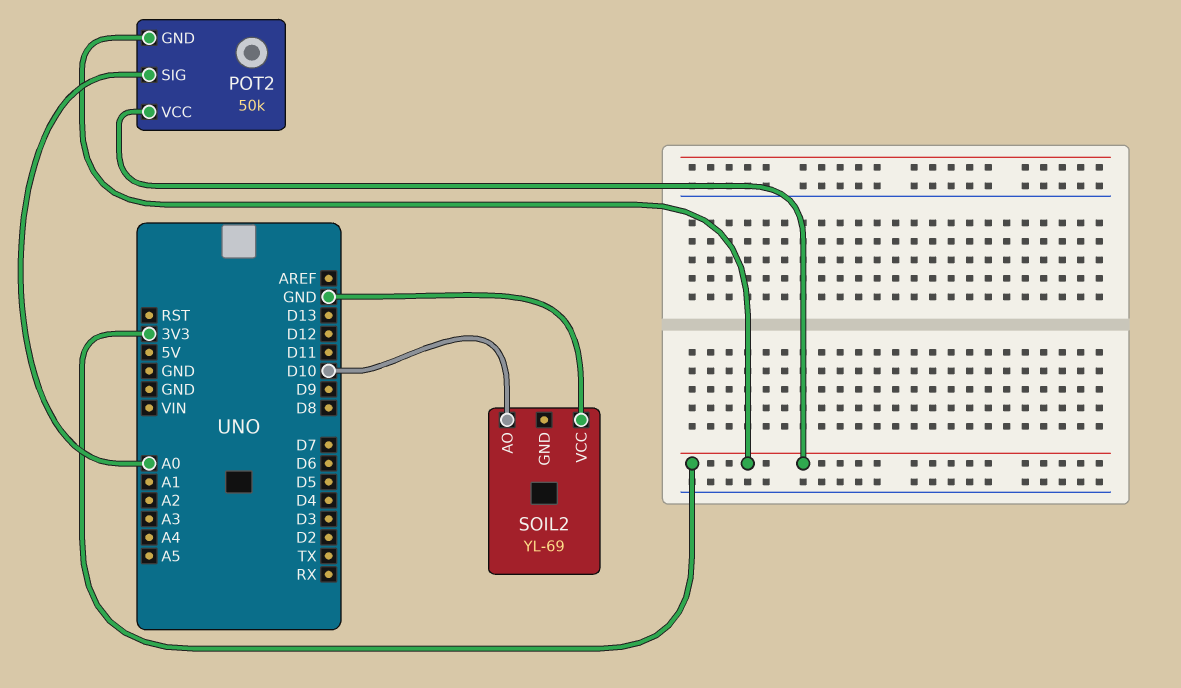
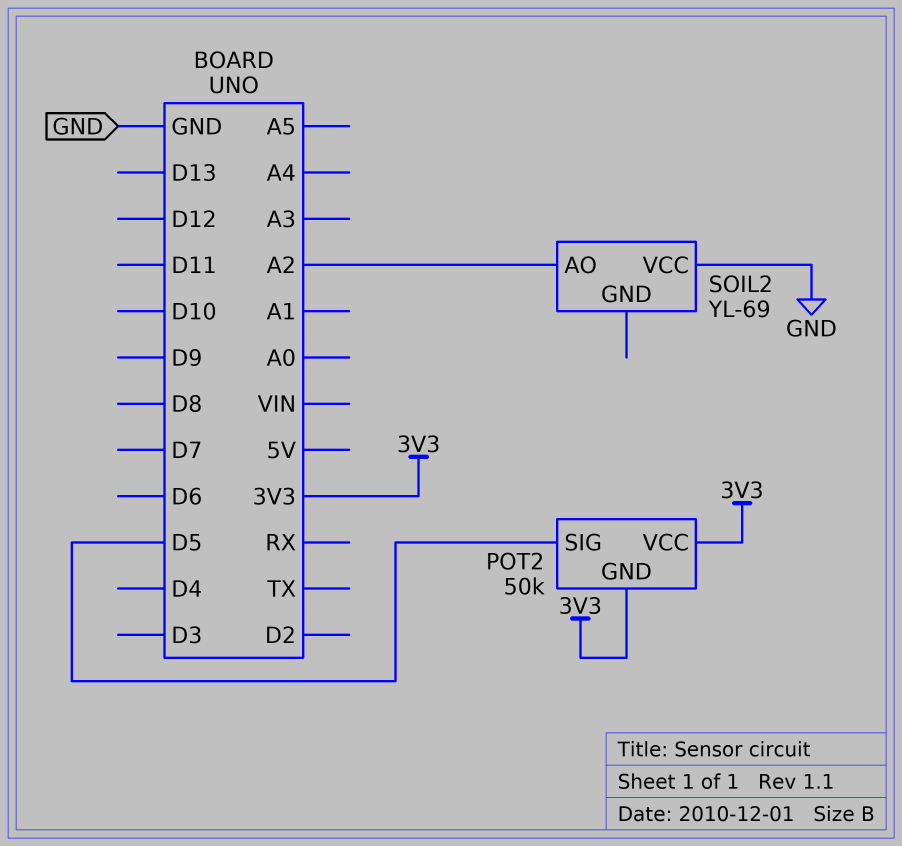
POT2 pin SIG: A0 -> D5
SOIL2 pin AO: D10 -> A2

